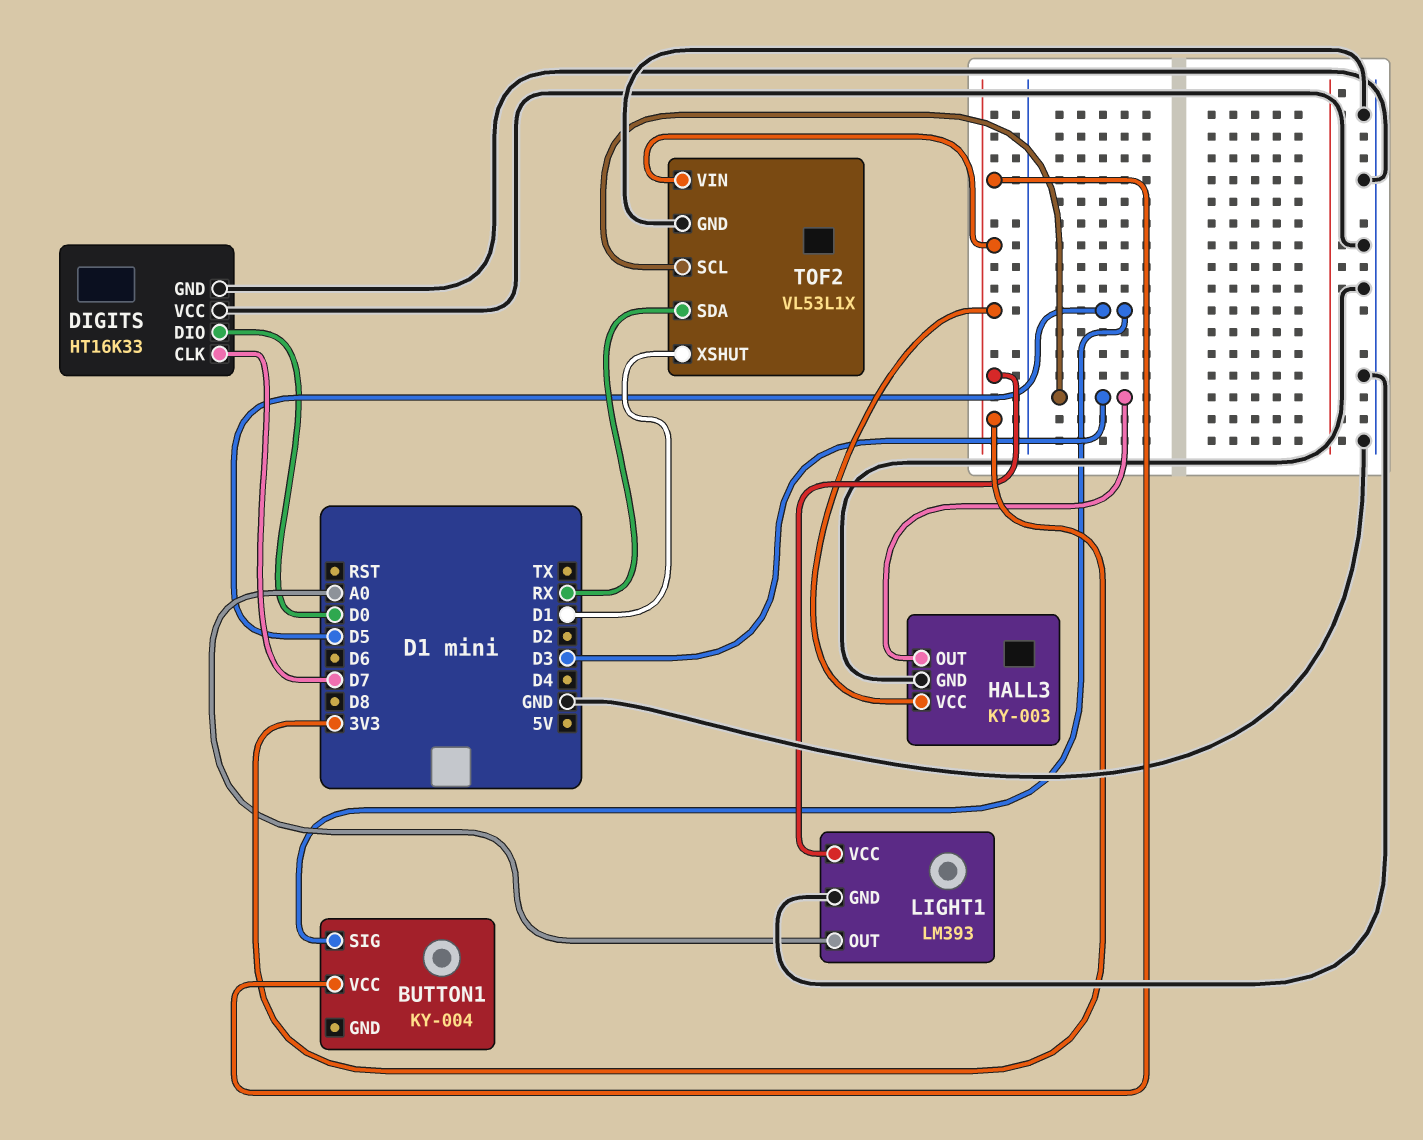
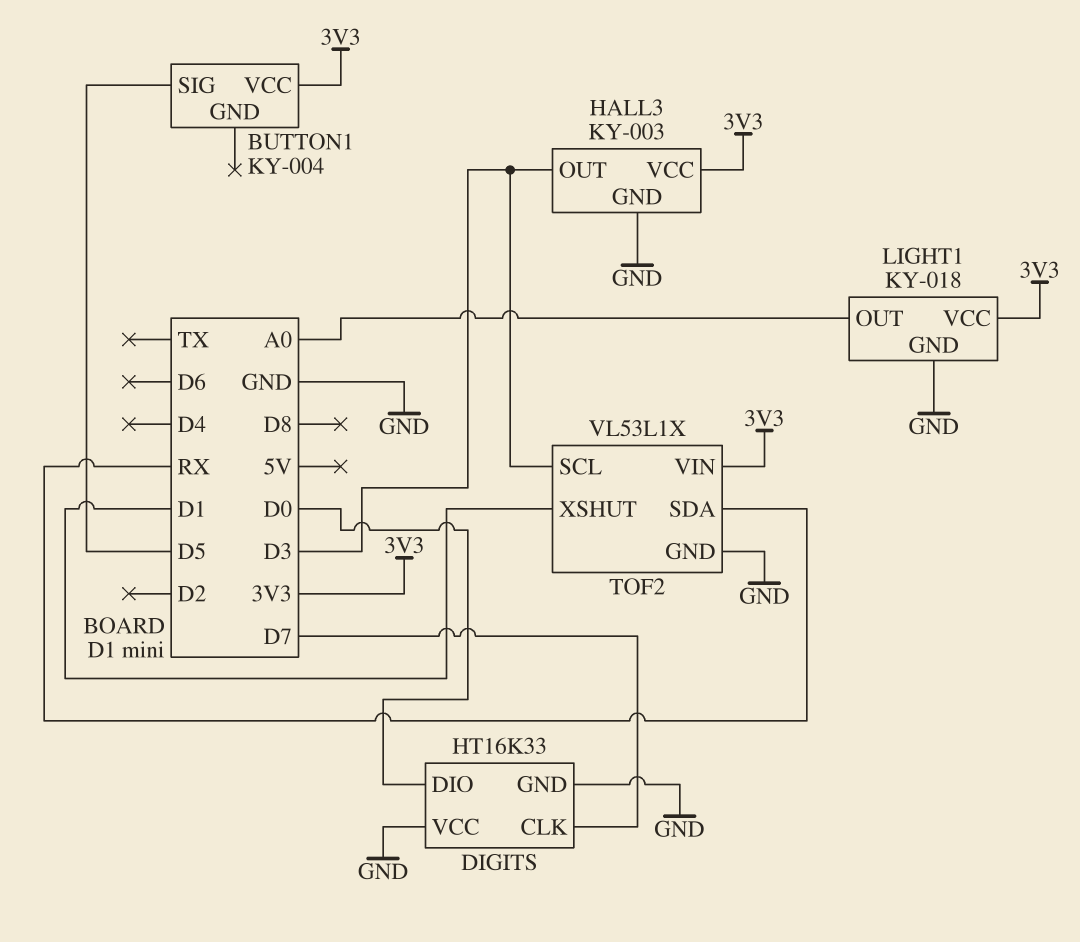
LIGHT1: LM393 -> KY-018

